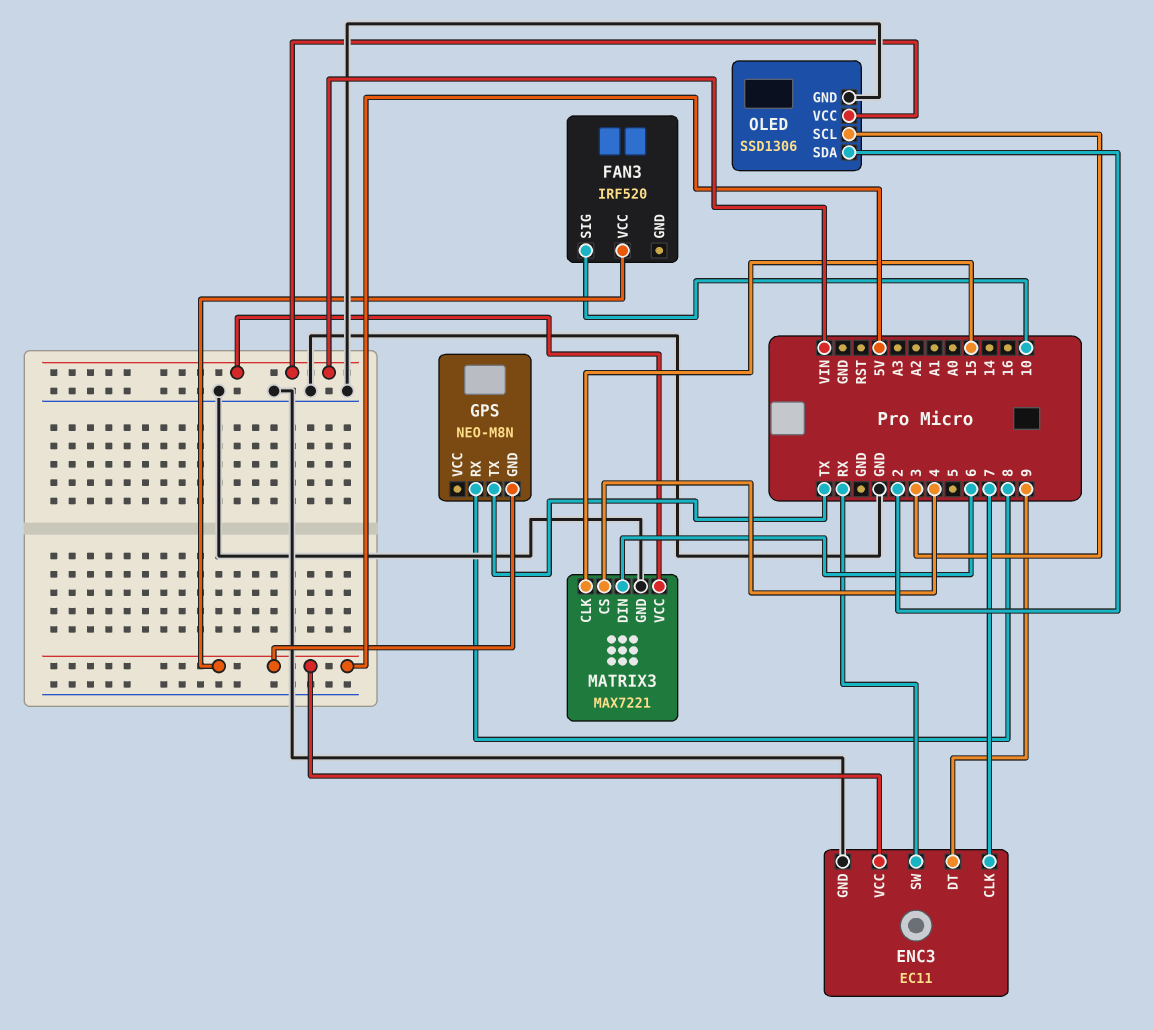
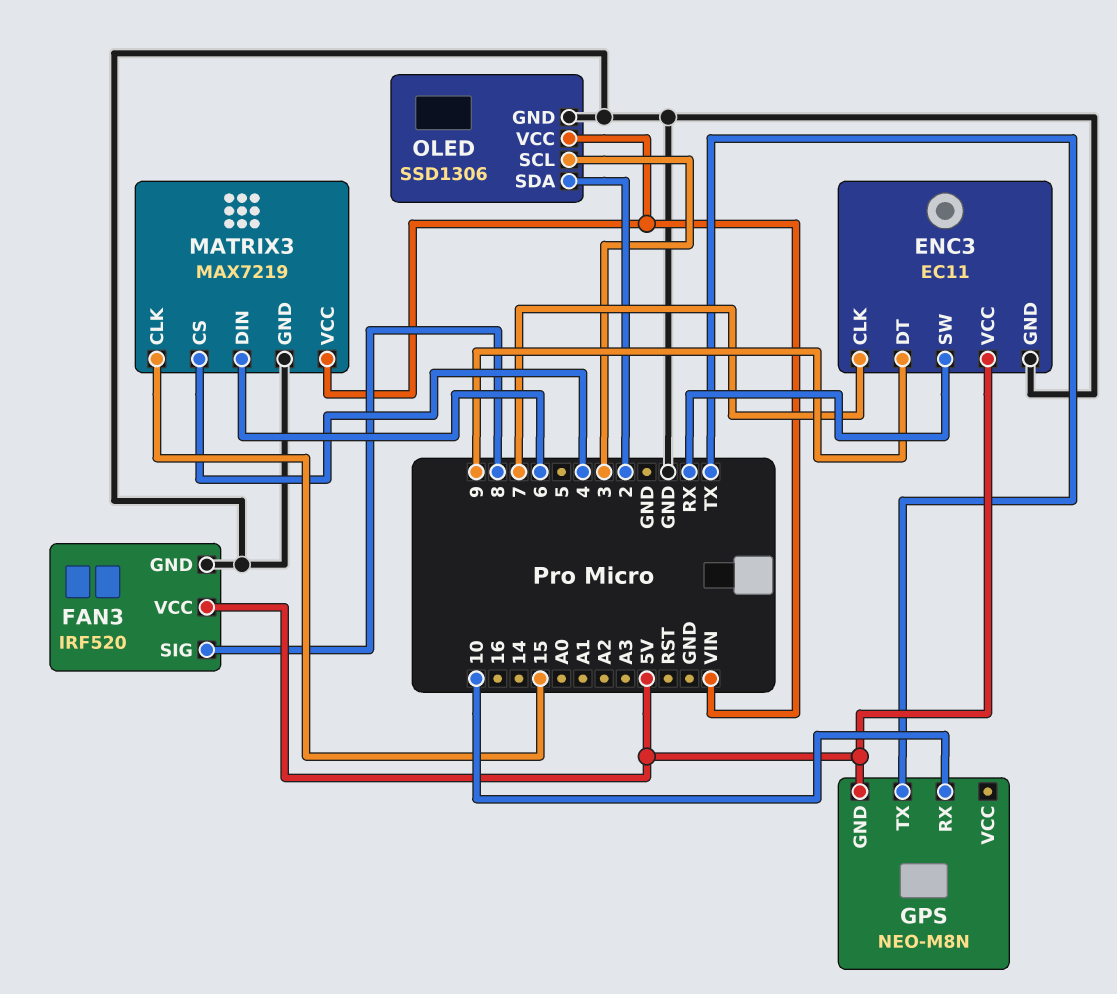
FAN3 pin GND: none -> GND
FAN3 pin SIG: 10 -> 8
GPS pin RX: 8 -> 10
MATRIX3: MAX7221 -> MAX7219

